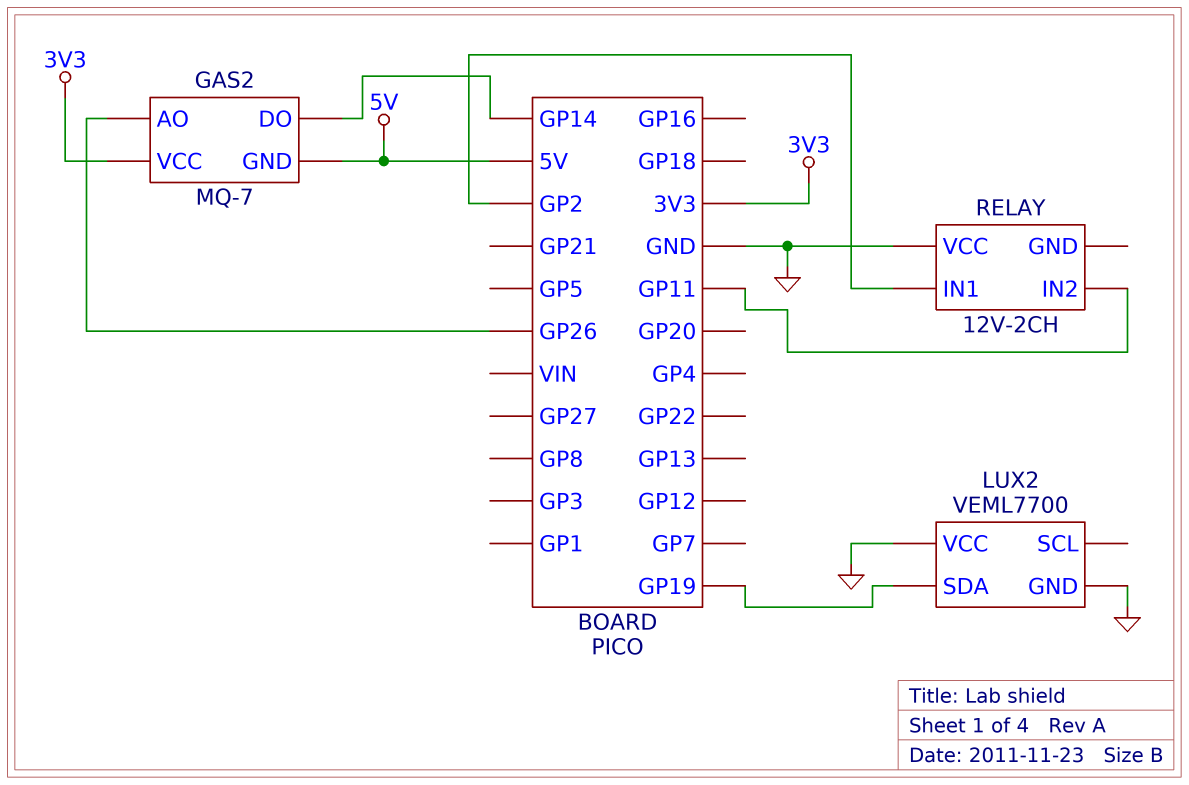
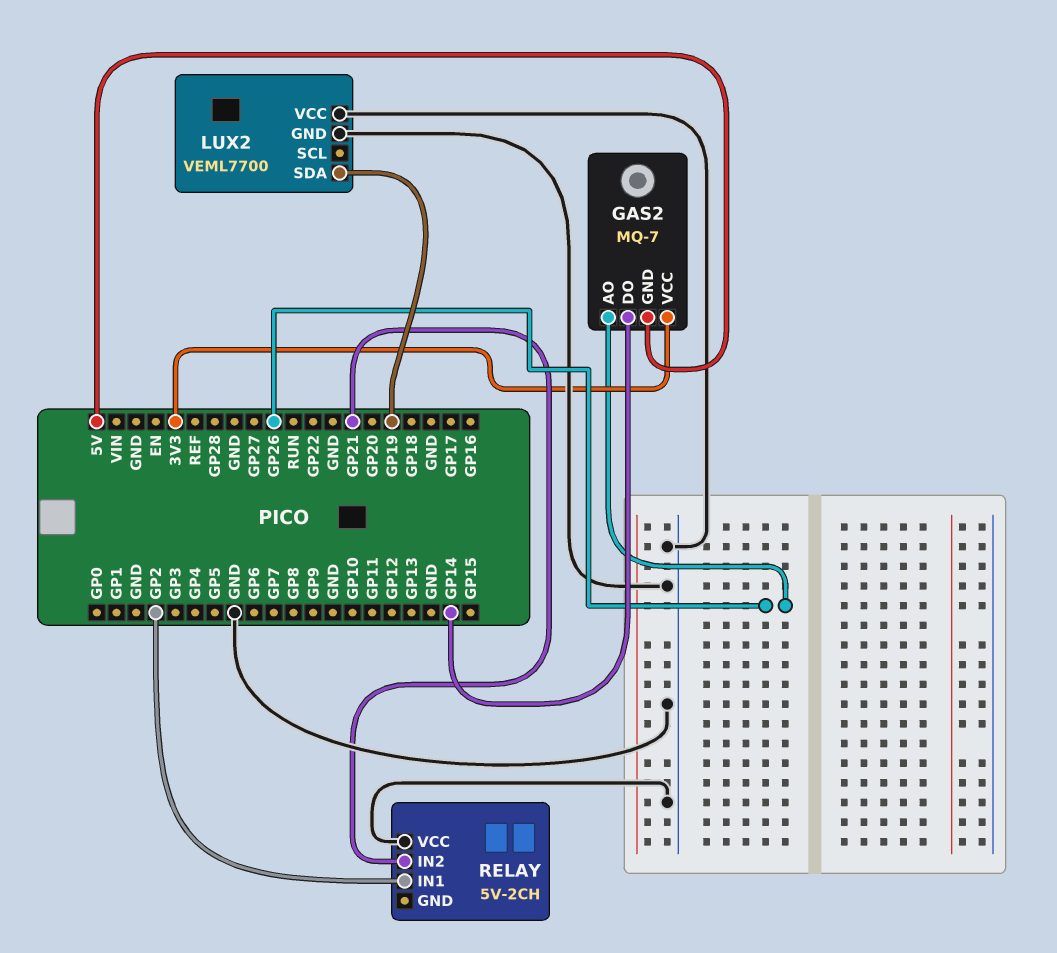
RELAY: 12V-2CH -> 5V-2CH
RELAY pin IN2: GP11 -> GP21

